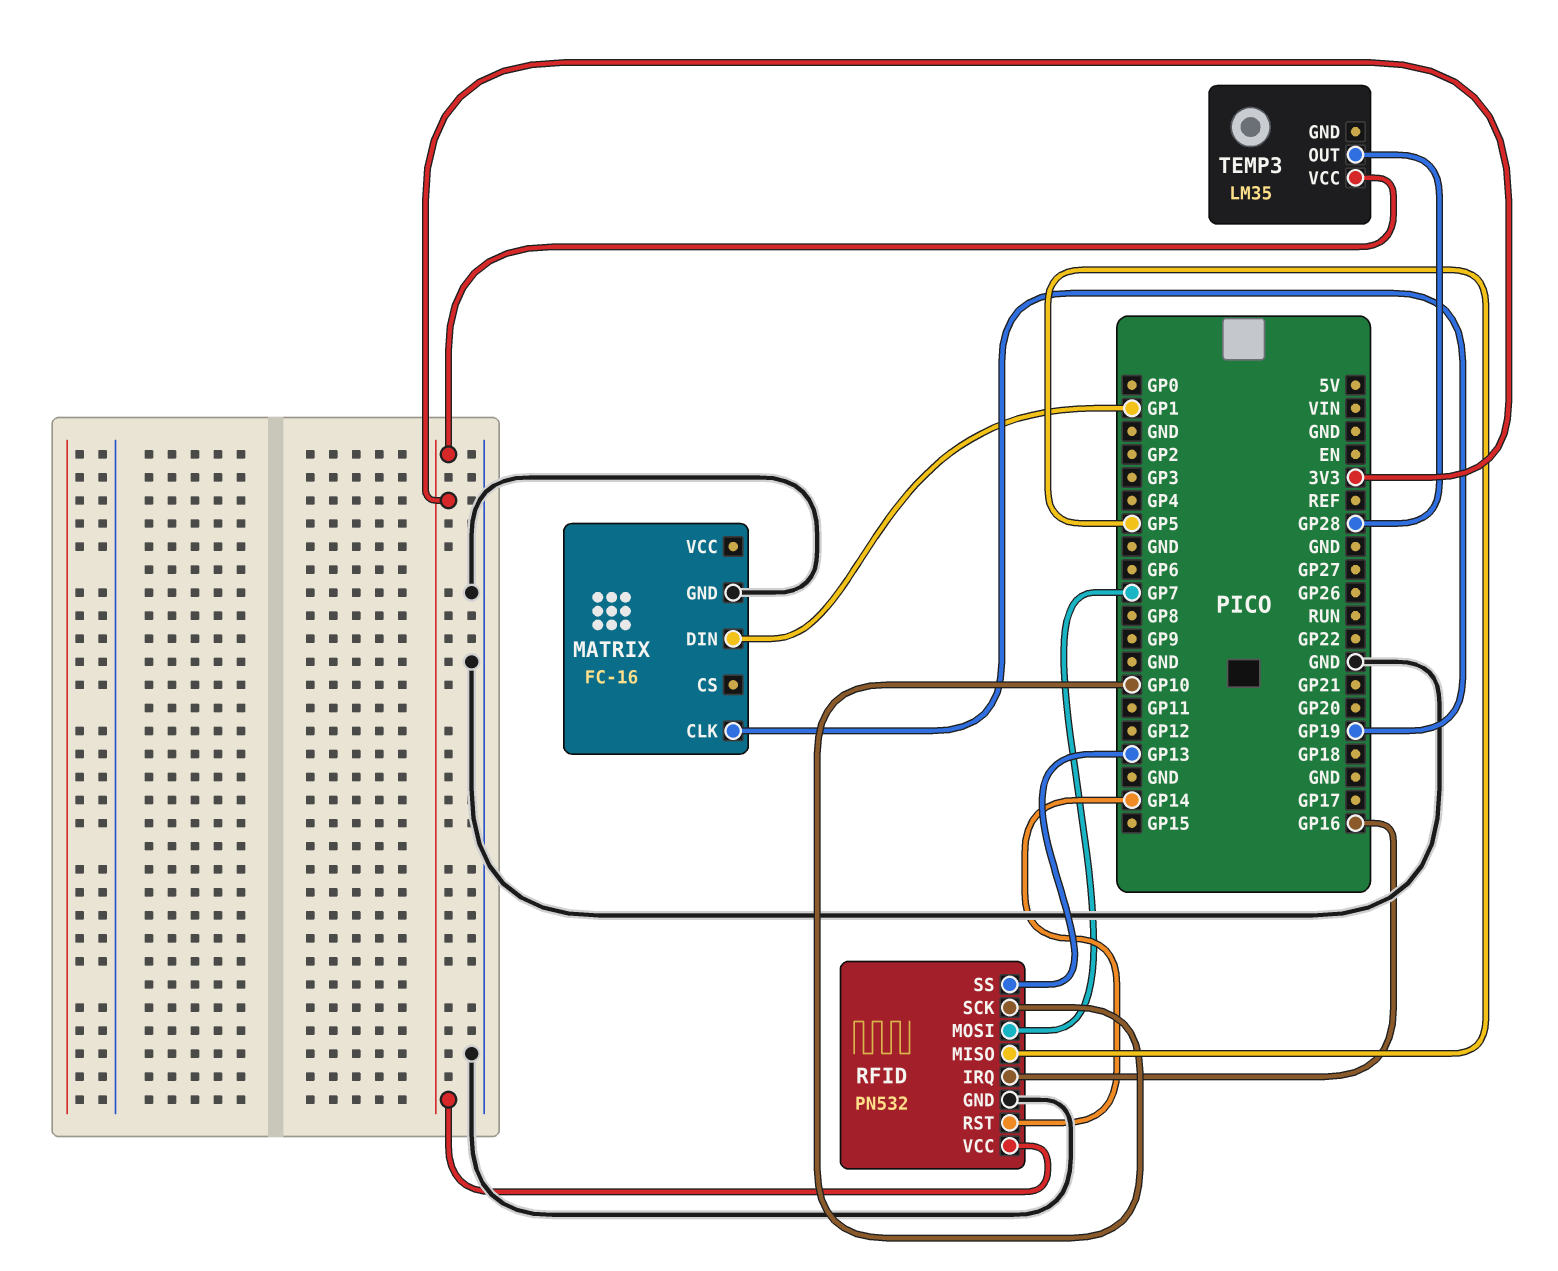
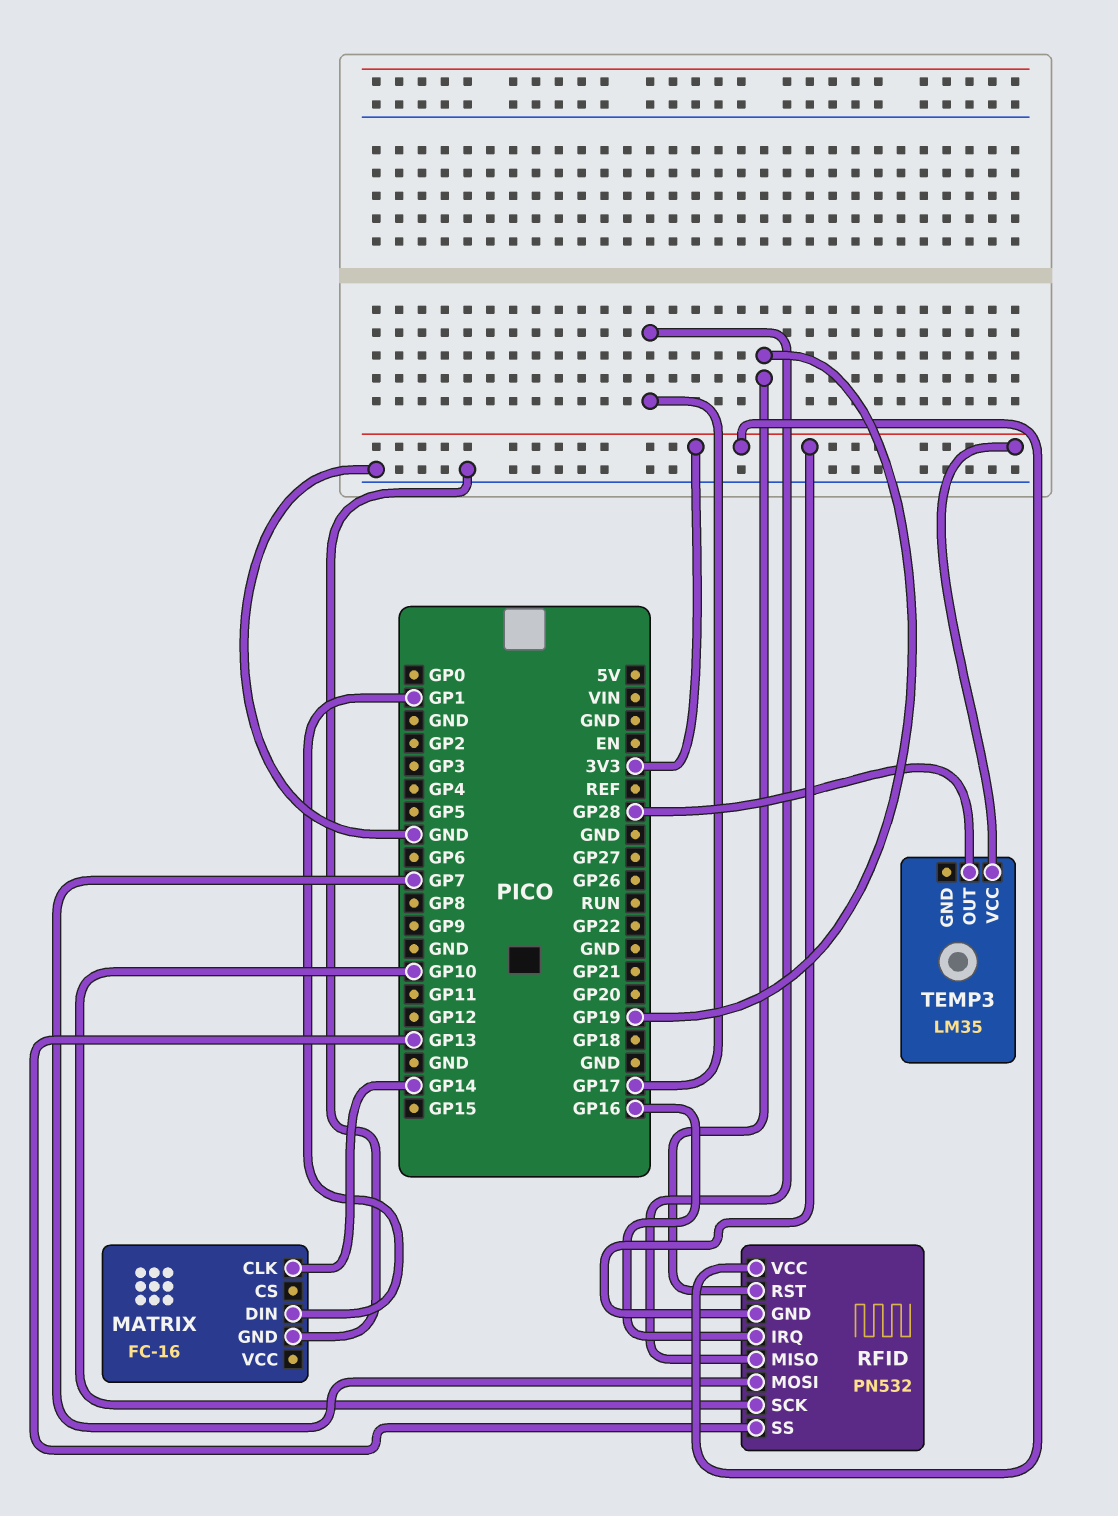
MATRIX pin CLK: GP19 -> GP14
RFID pin GND: GND -> 3V3
RFID pin MISO: GP5 -> GP17
RFID pin RST: GP14 -> GP19

